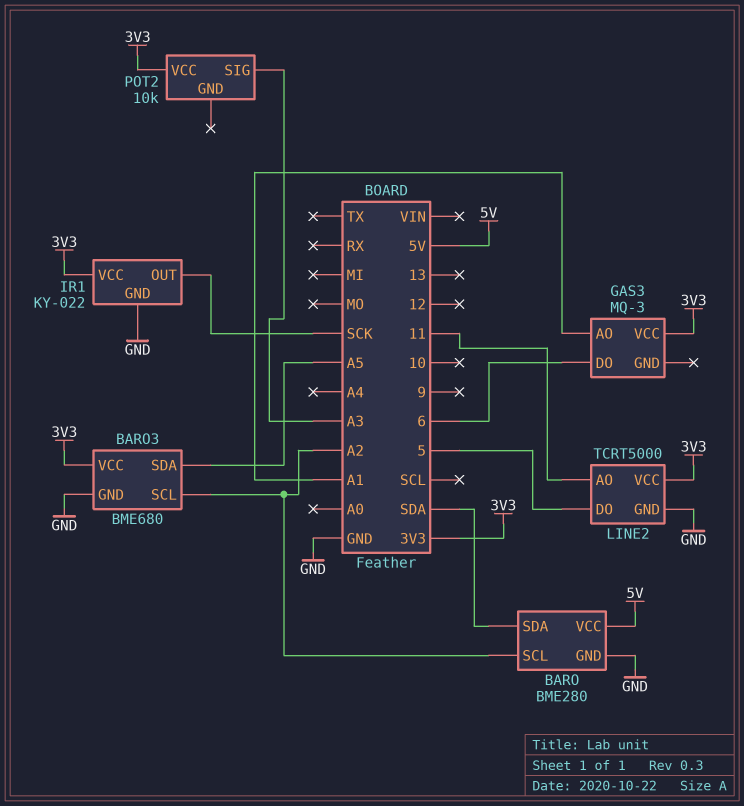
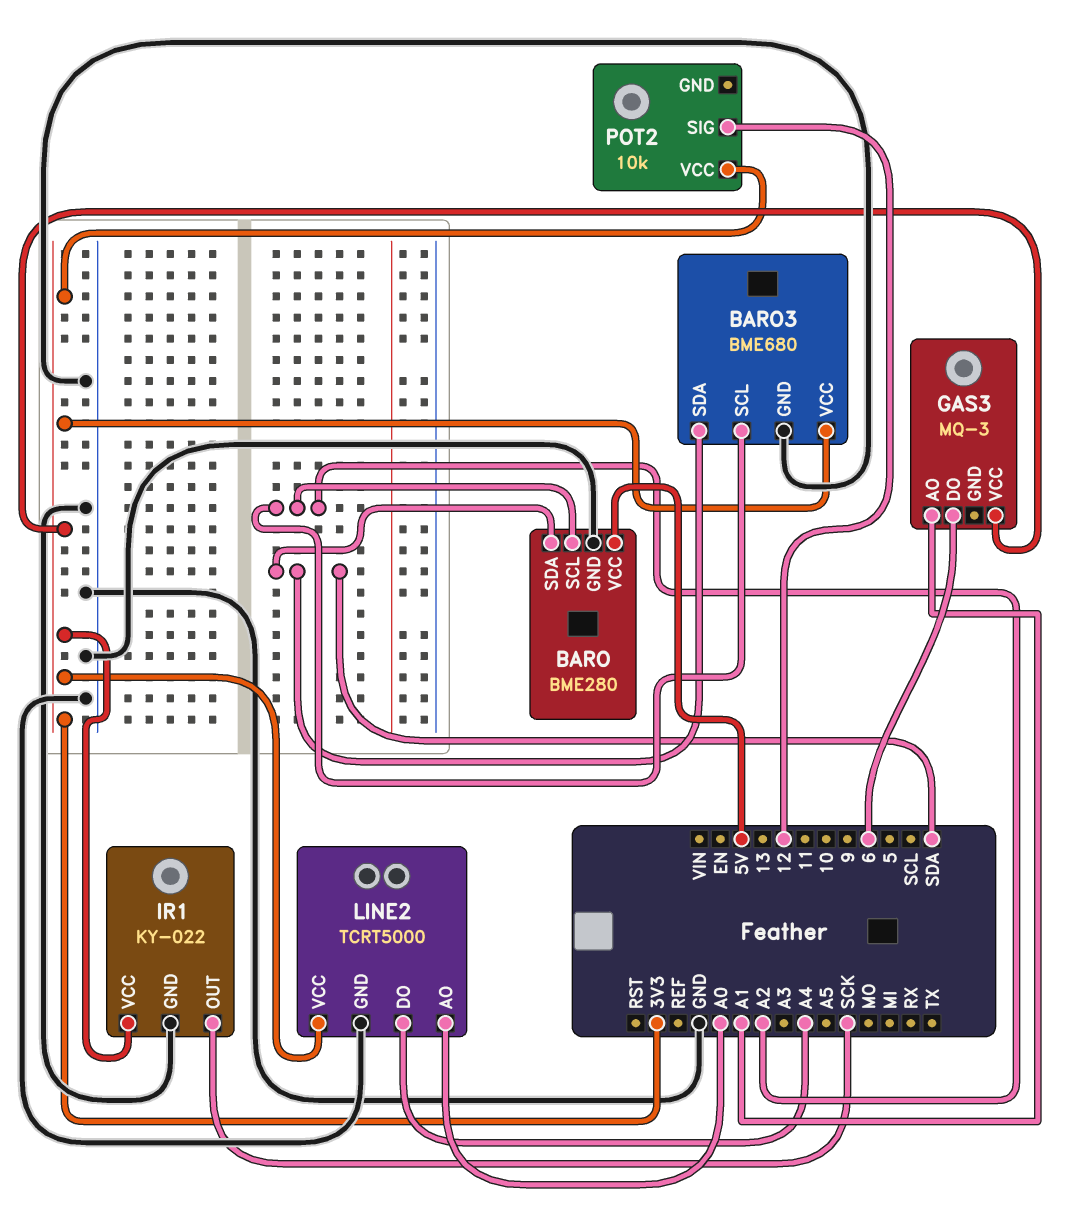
BARO3 pin SDA: A5 -> SDA
LINE2 pin AO: 11 -> A0
LINE2 pin DO: 5 -> A4
POT2 pin SIG: A3 -> 12

